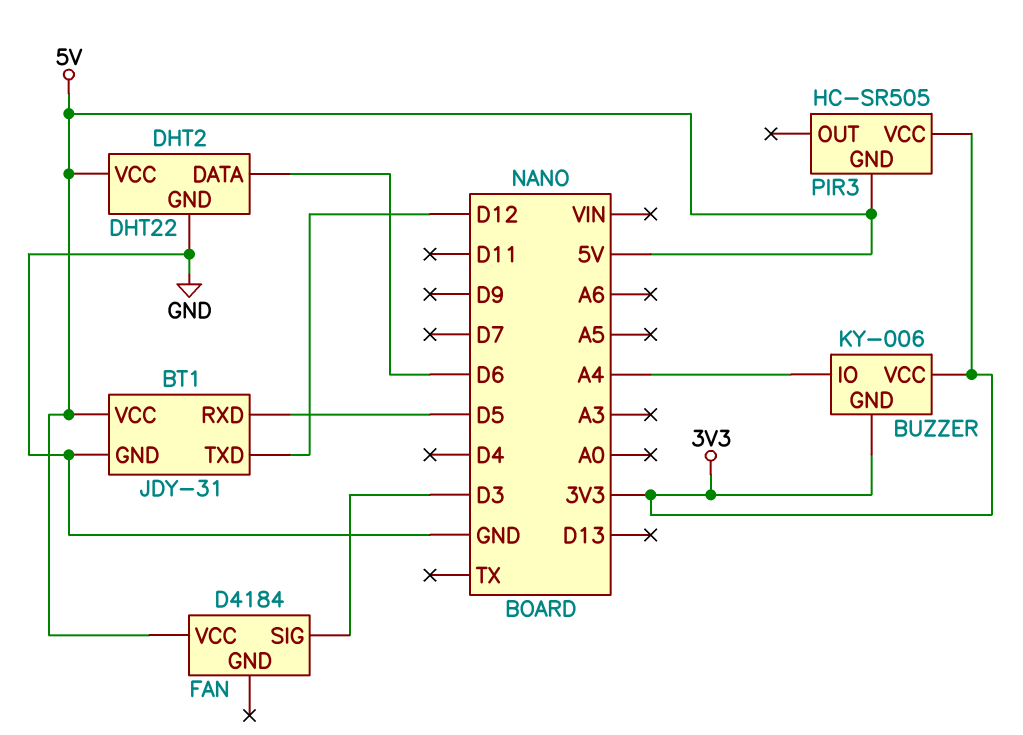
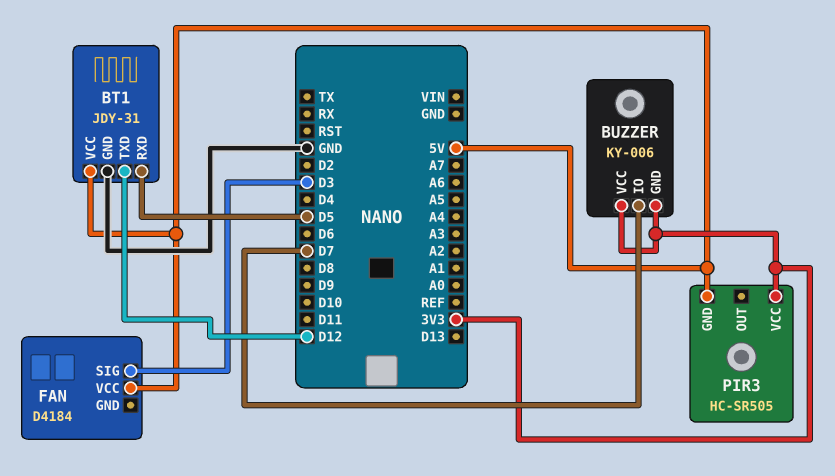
BUZZER pin IO: A4 -> D7
DHT2: DHT22 -> none
DHT2 pin DATA: D6 -> none
DHT2 pin GND: GND -> none
DHT2 pin VCC: 5V -> none

